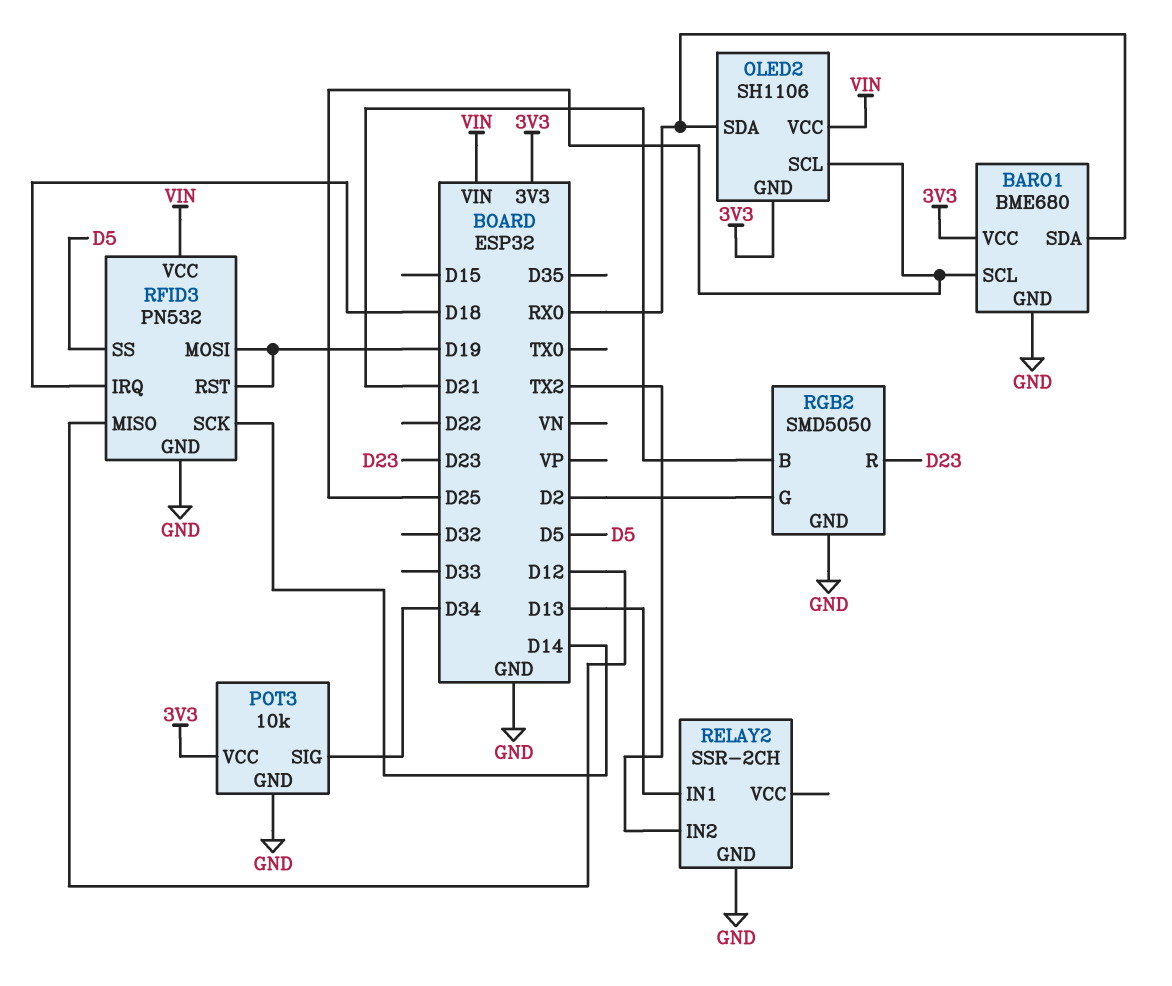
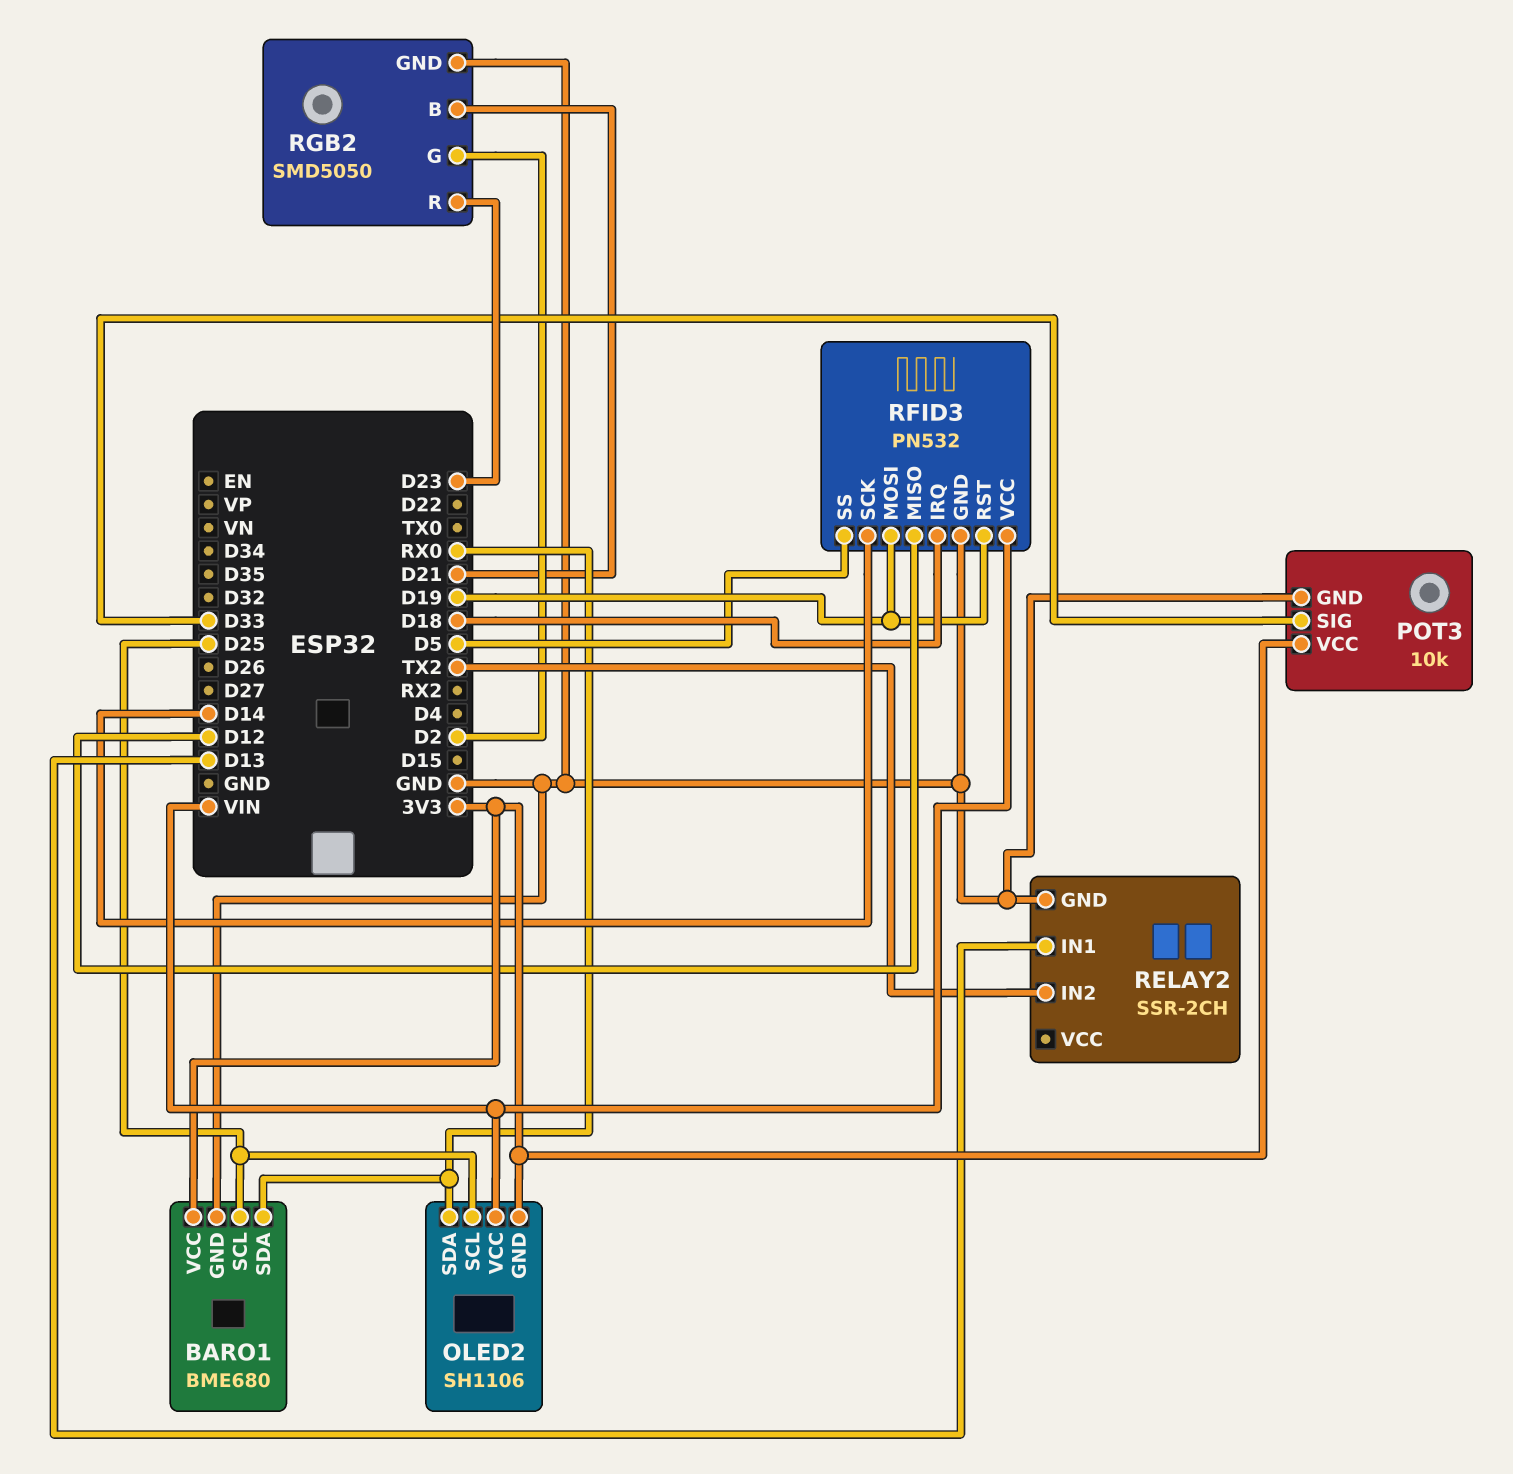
POT3 pin SIG: D34 -> D33

